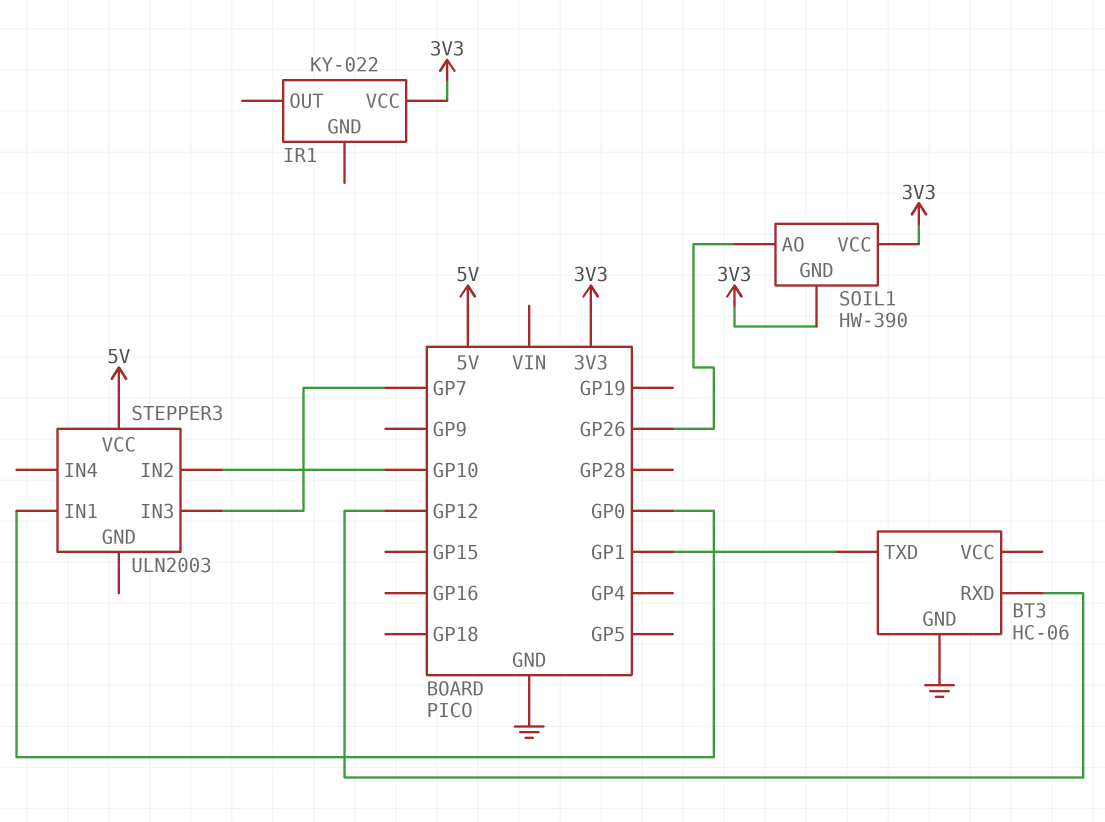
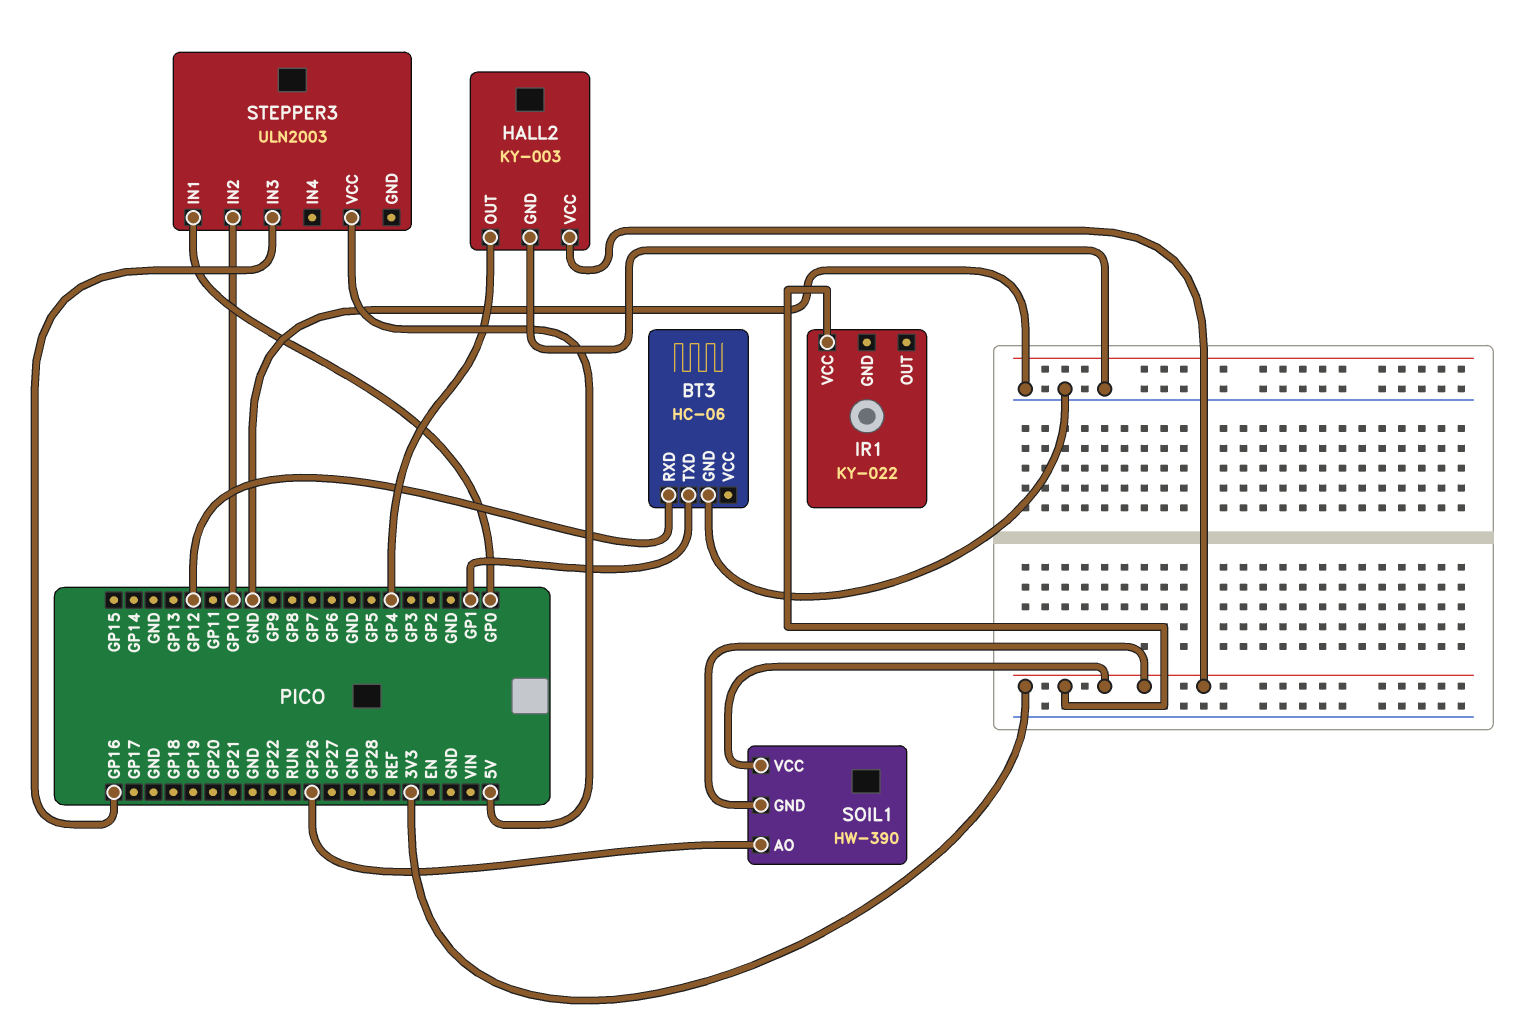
HALL2: none -> KY-003
HALL2 pin GND: none -> GND
HALL2 pin OUT: none -> GP4
HALL2 pin VCC: none -> 3V3
STEPPER3 pin IN3: GP7 -> GP16

